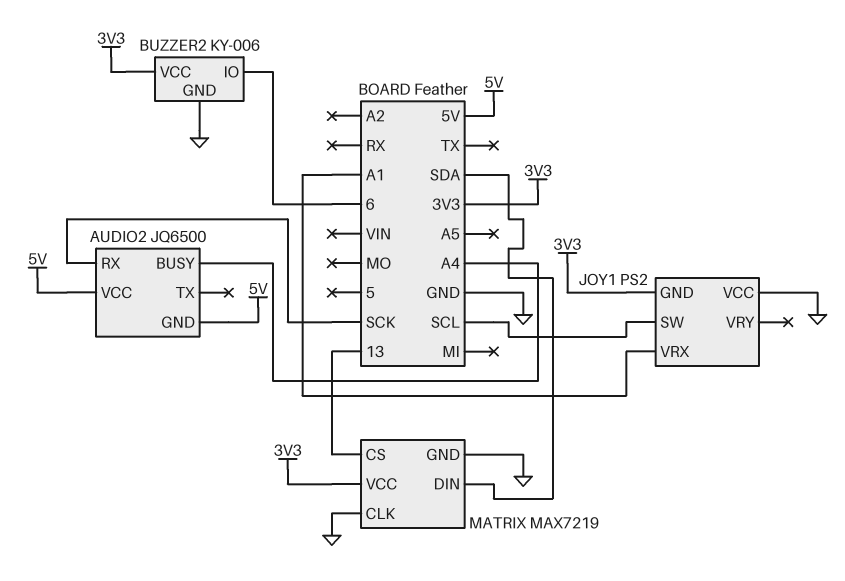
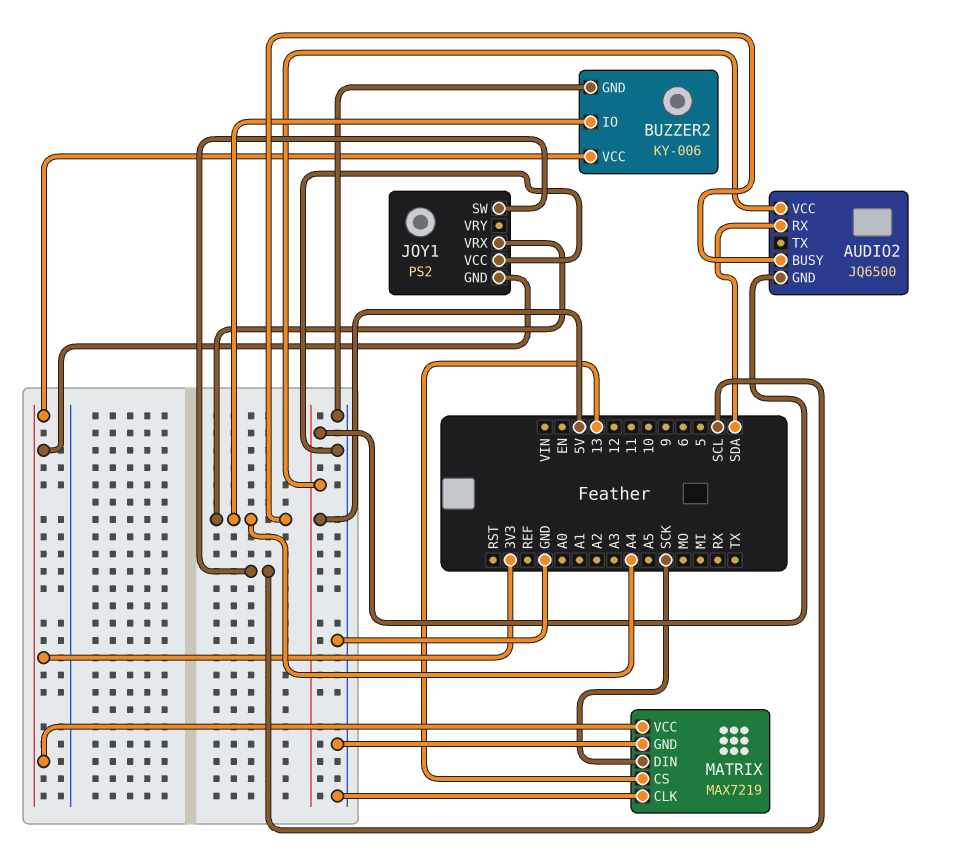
AUDIO2 pin RX: SCK -> SDA
BUZZER2 pin IO: 6 -> A4
JOY1 pin VRX: A1 -> A4
MATRIX pin DIN: SDA -> SCK

